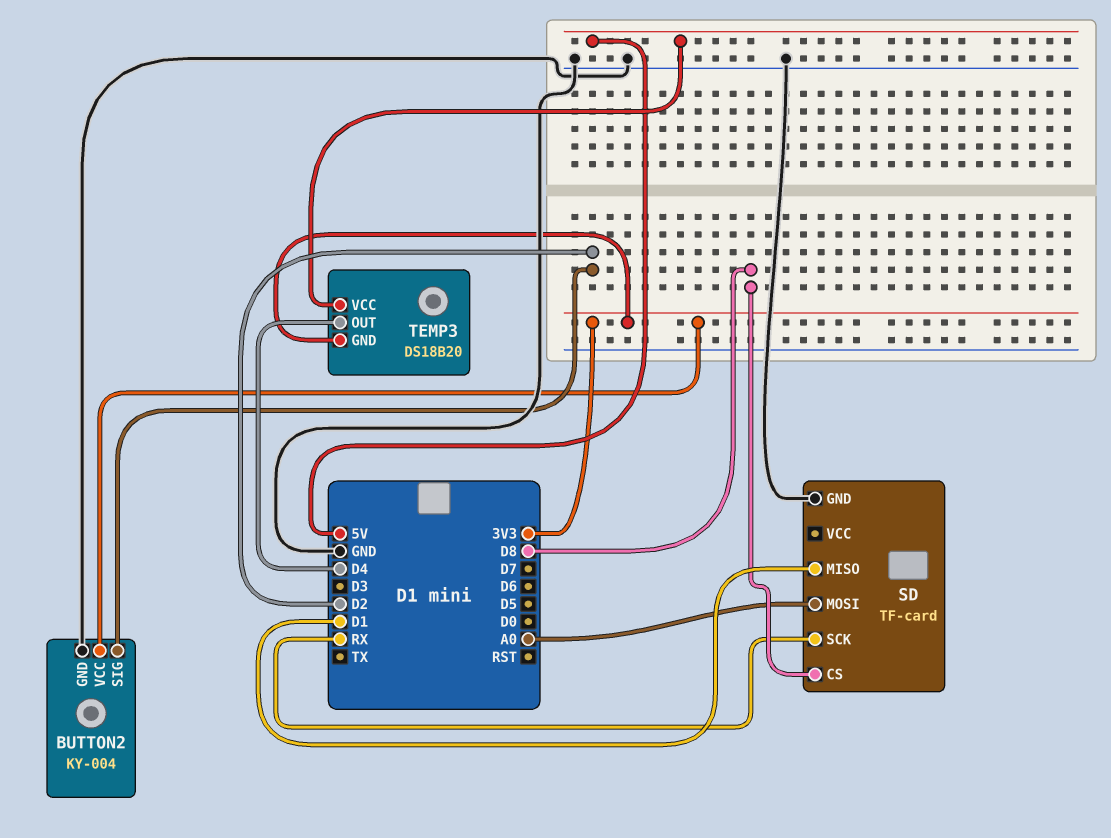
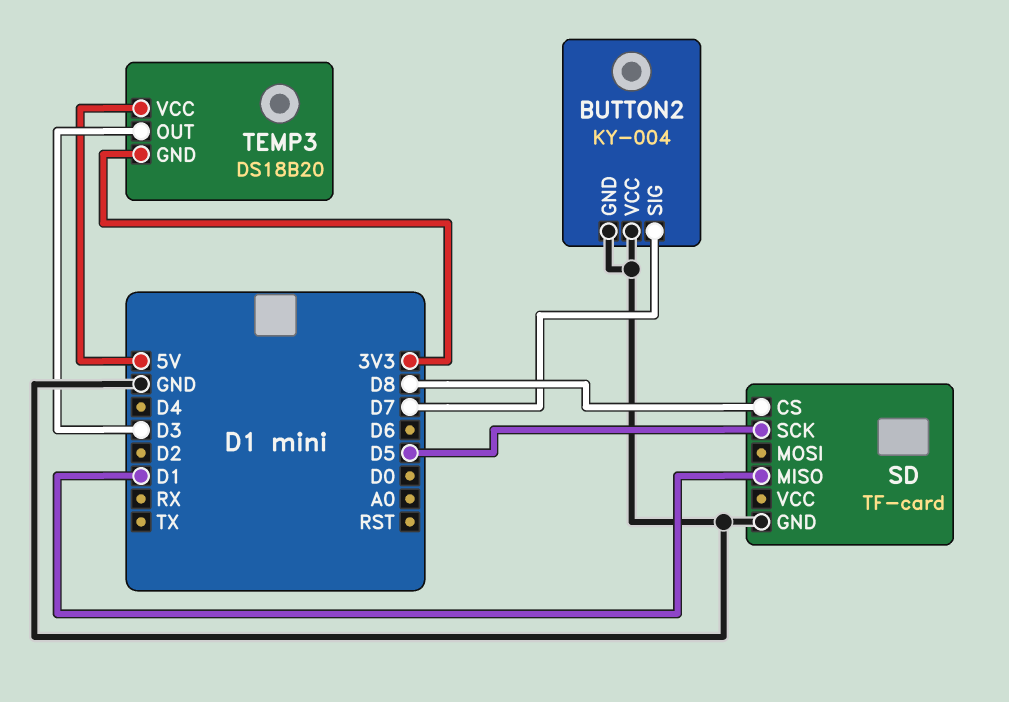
BUTTON2 pin SIG: D2 -> D7
BUTTON2 pin VCC: 3V3 -> GND
SD pin MOSI: A0 -> none
SD pin SCK: RX -> D5
TEMP3 pin OUT: D4 -> D3

